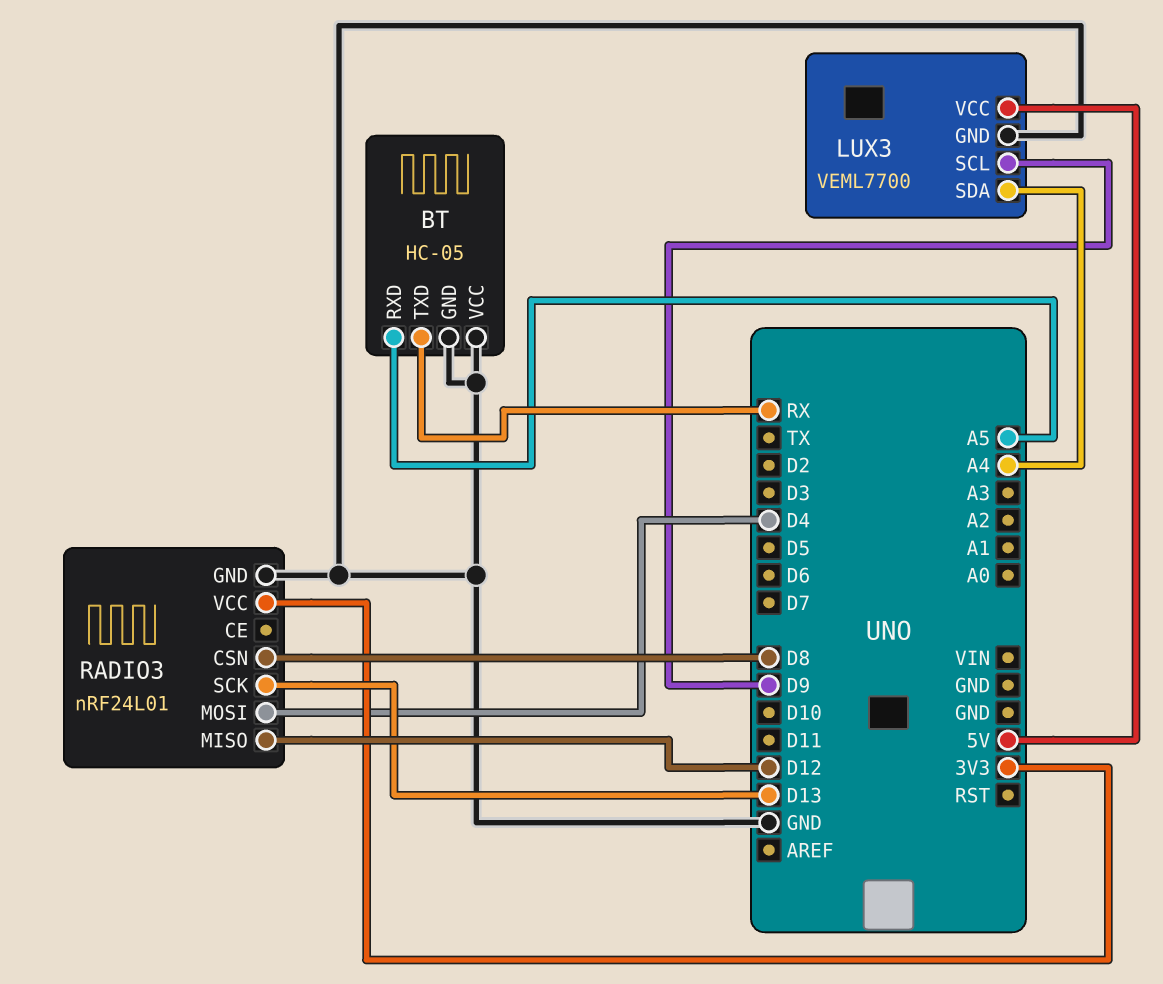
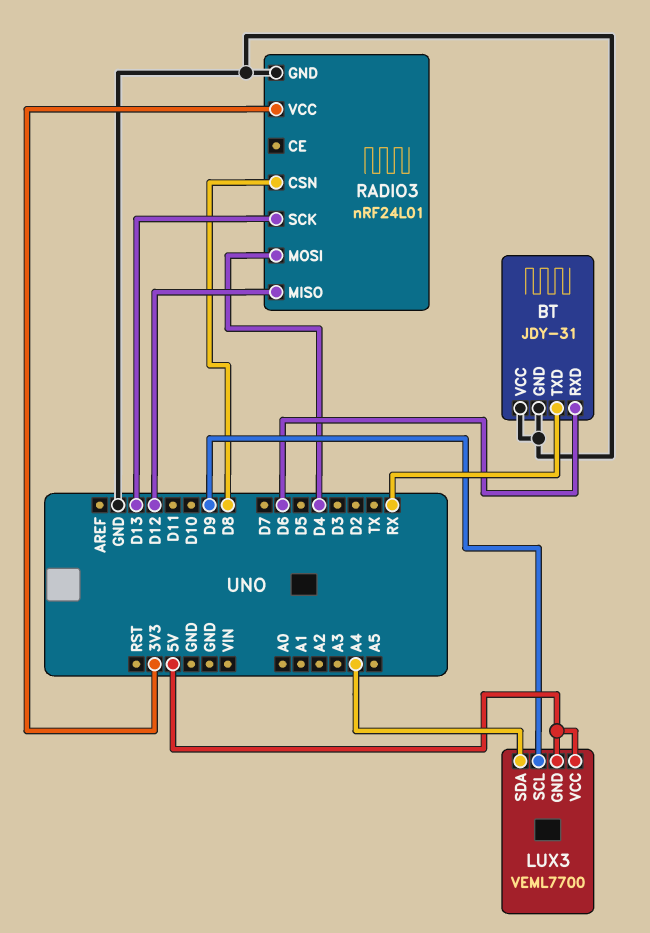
BT: HC-05 -> JDY-31
BT pin RXD: A5 -> D6
LUX3 pin GND: GND -> 5V

